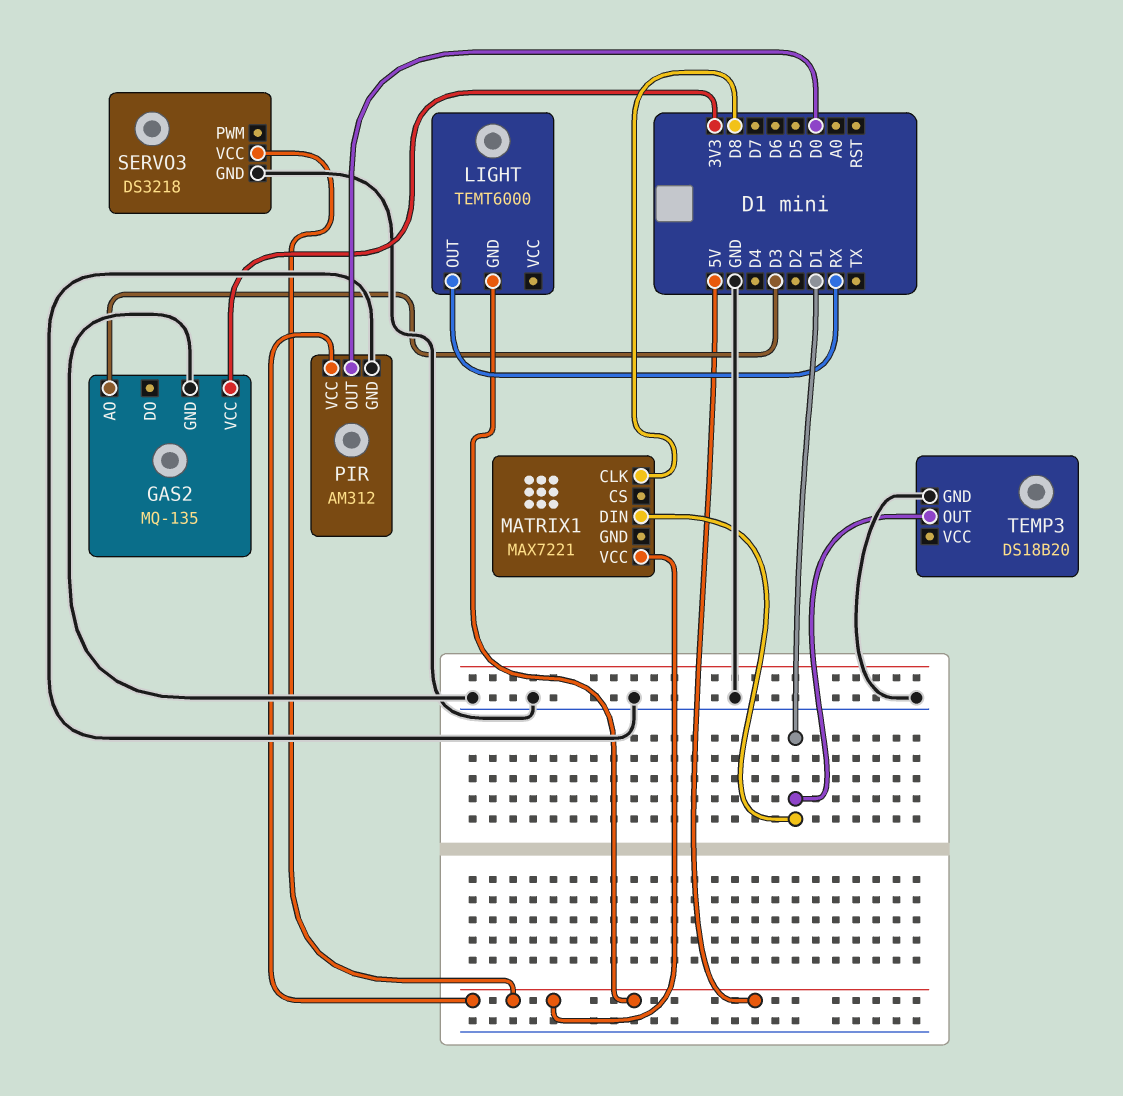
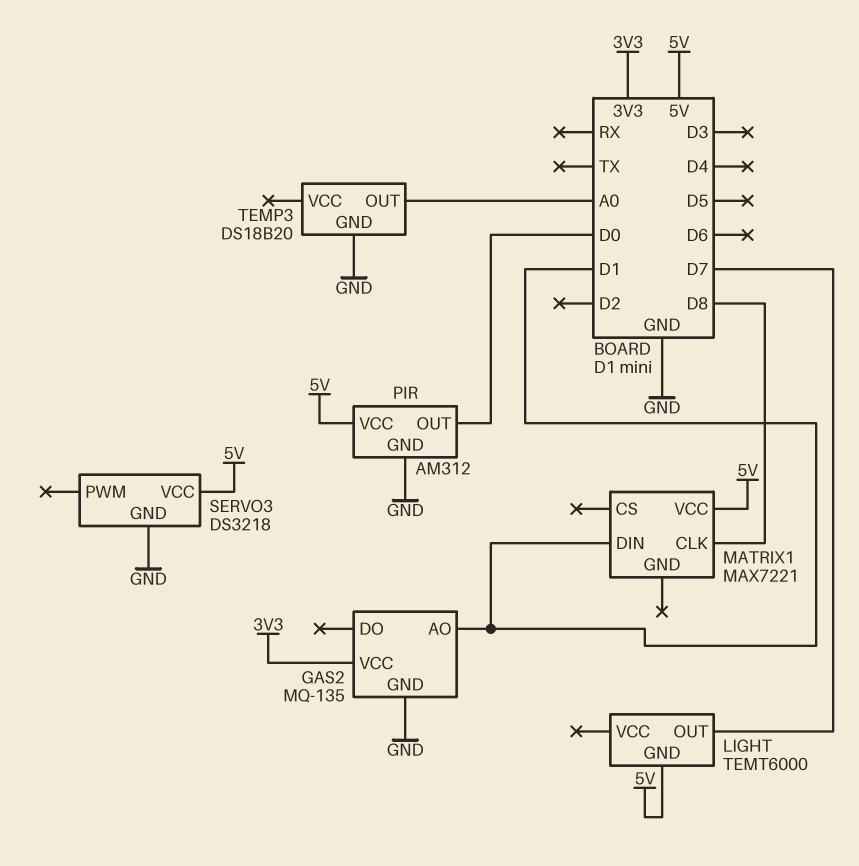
GAS2 pin AO: D3 -> D1
LIGHT pin OUT: RX -> D7
TEMP3 pin OUT: D1 -> A0

